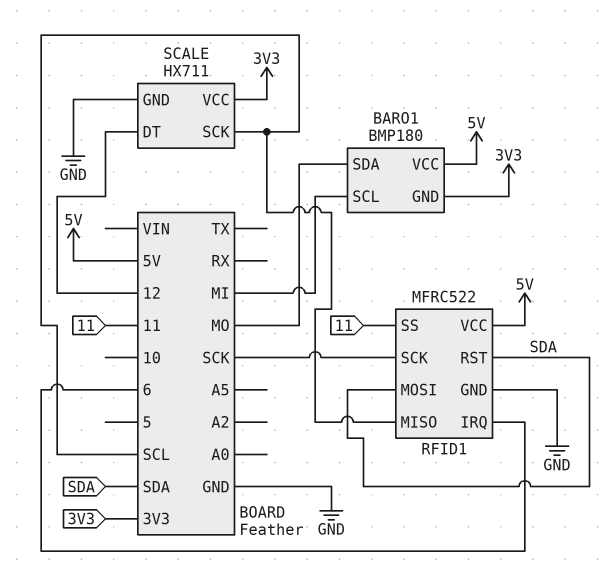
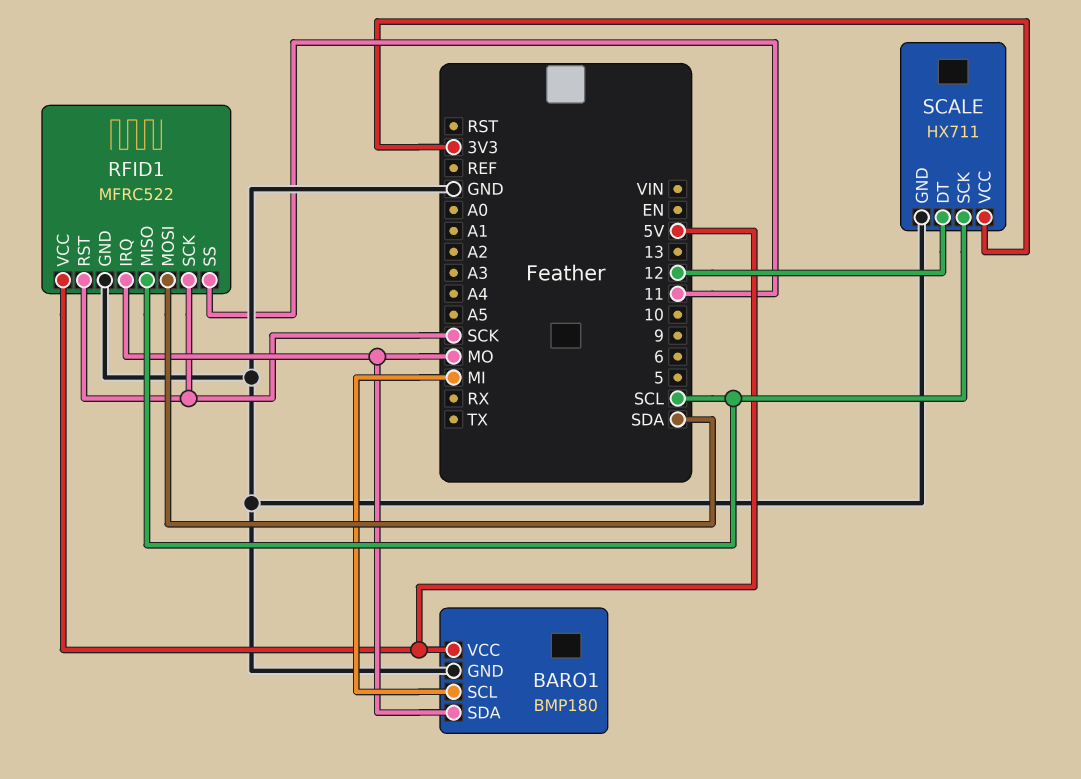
BARO1 pin GND: 3V3 -> GND
RFID1 pin IRQ: 6 -> MO
RFID1 pin RST: SDA -> SCK

